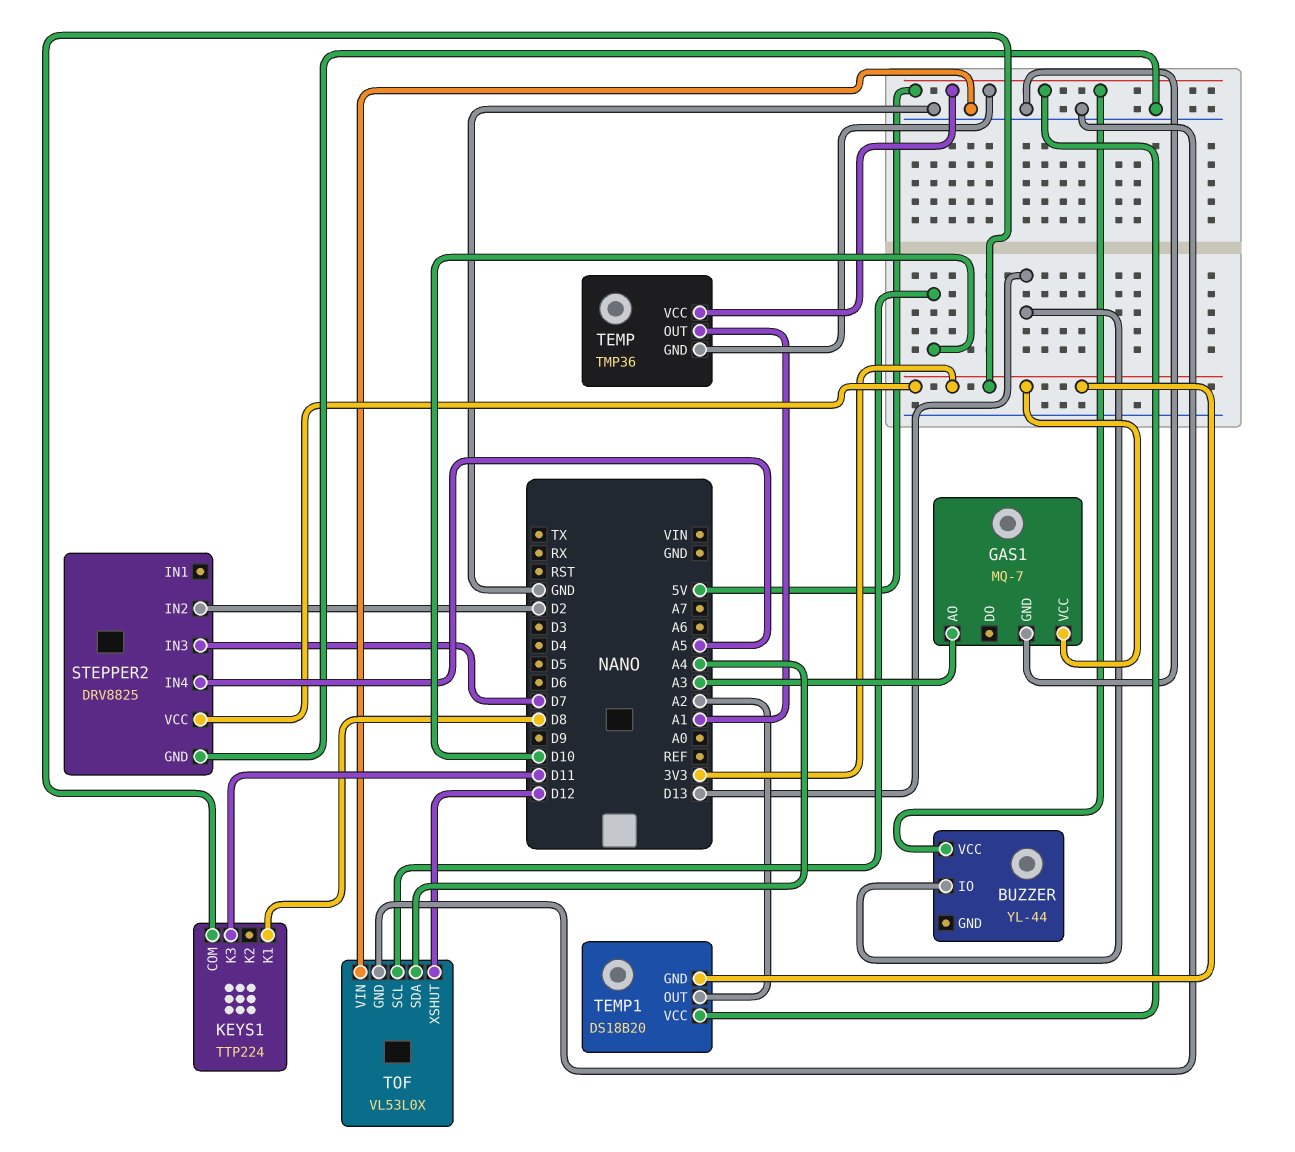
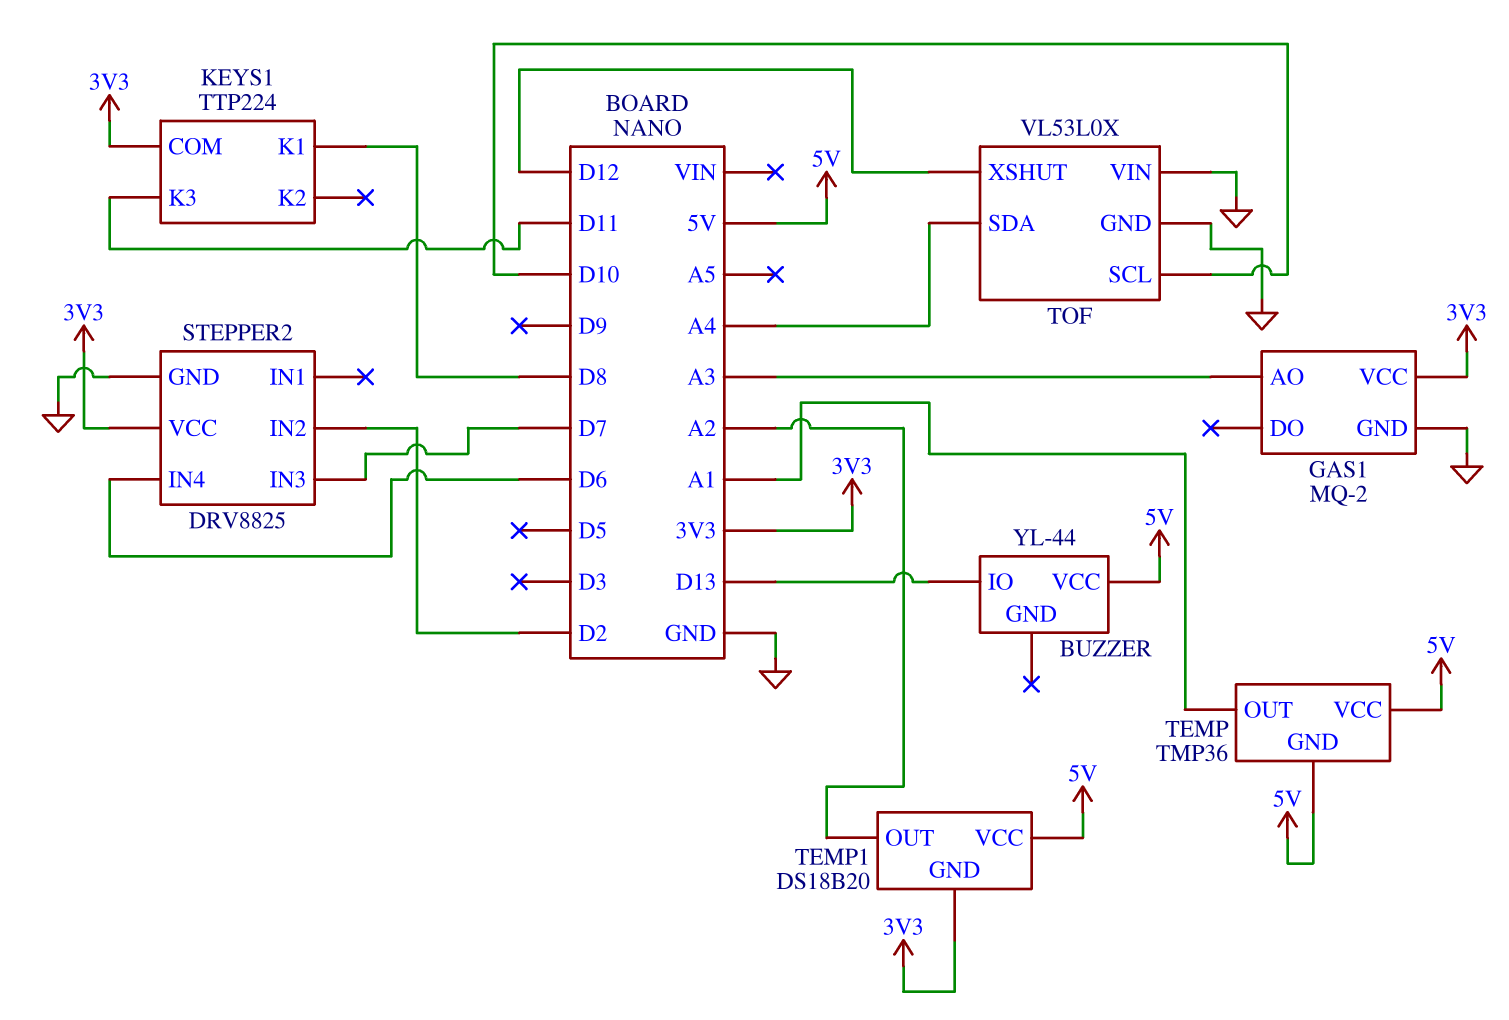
GAS1: MQ-7 -> MQ-2
STEPPER2 pin IN4: A5 -> D6

